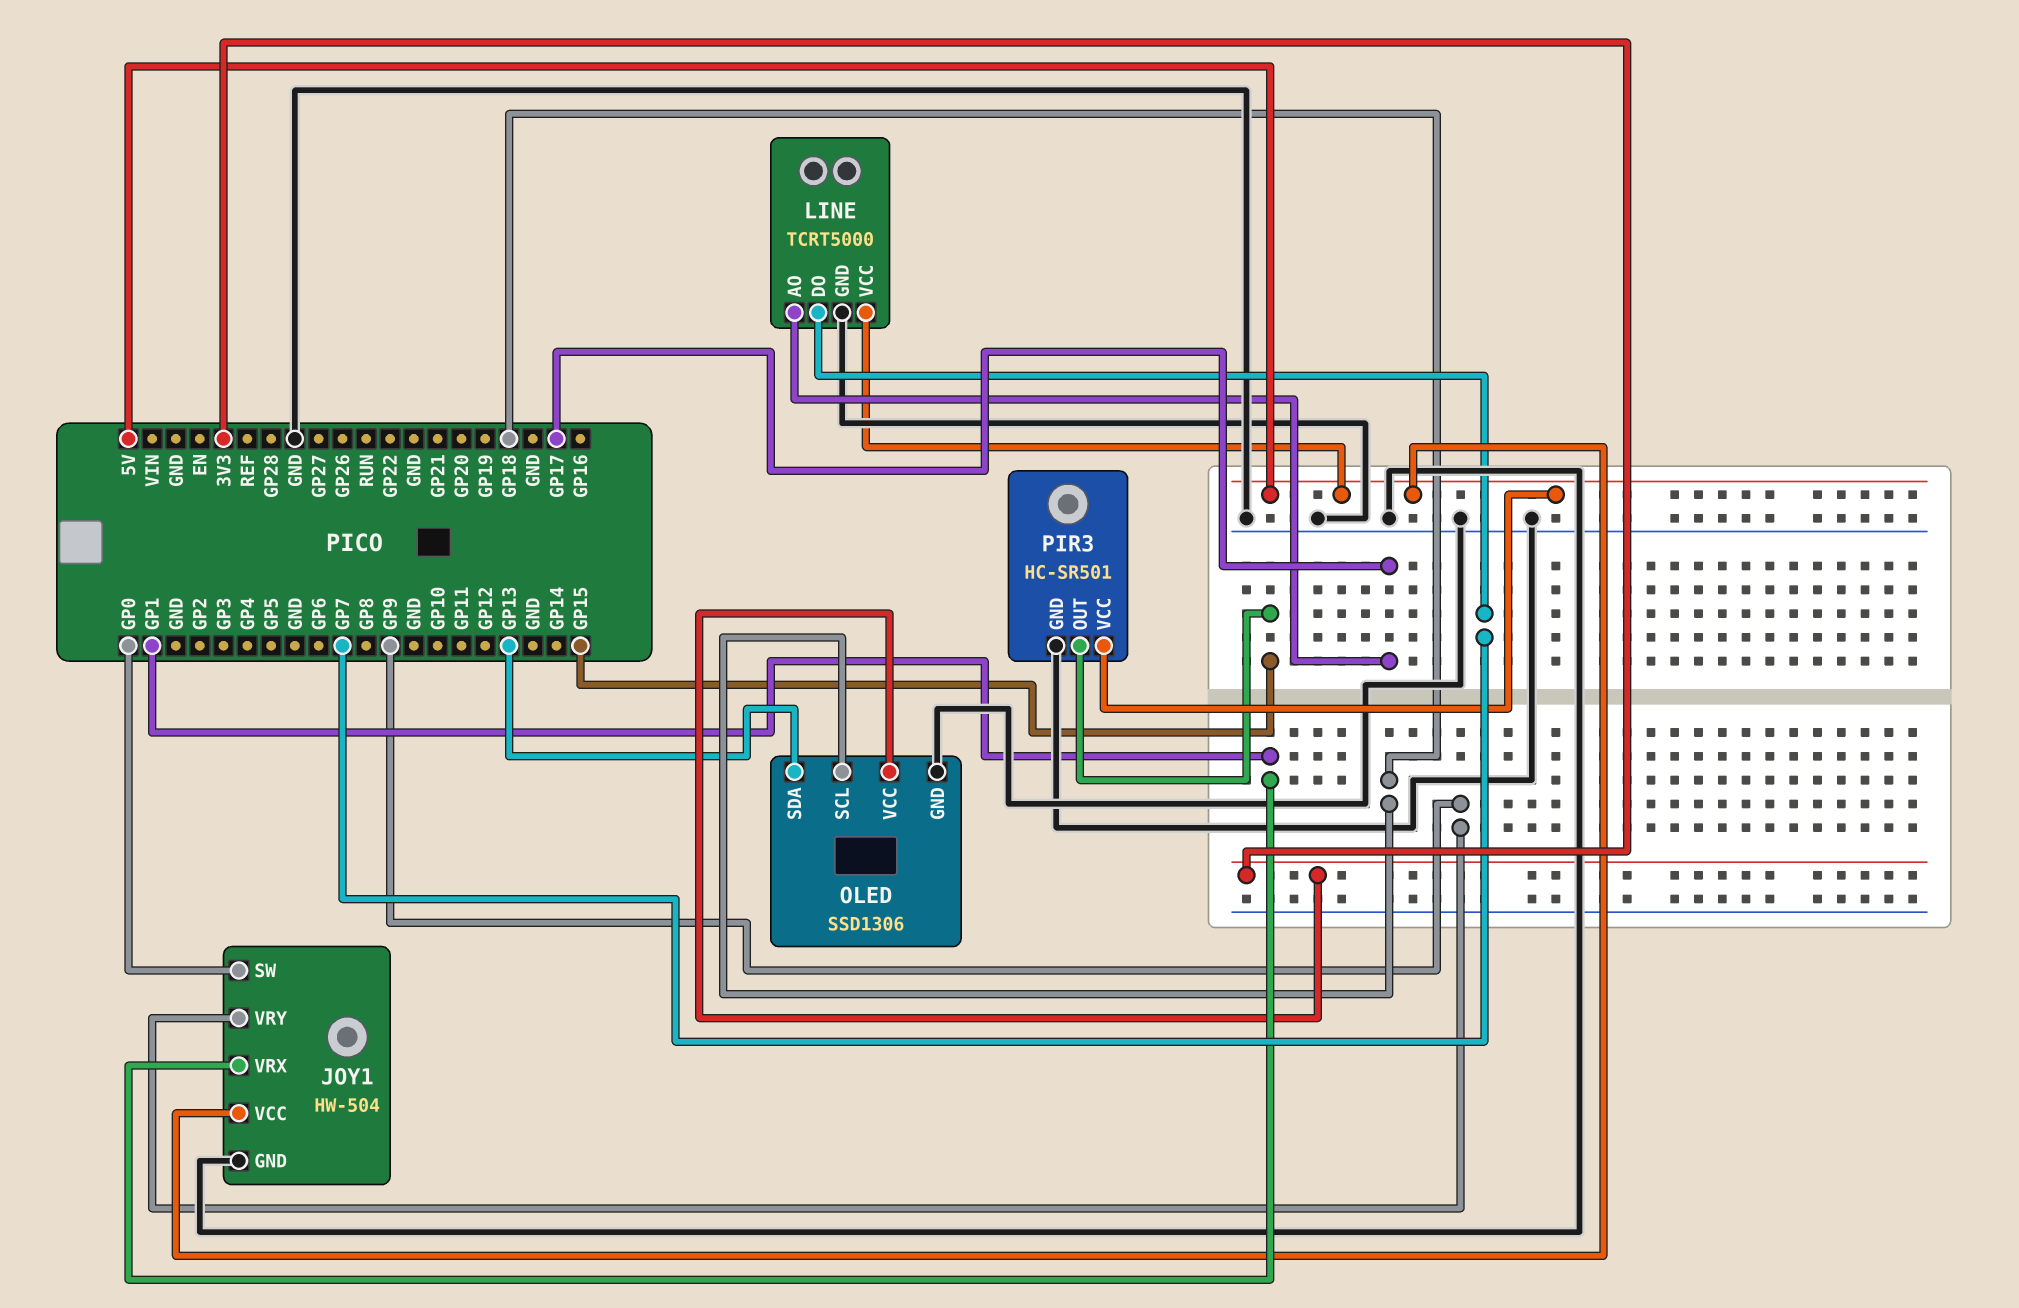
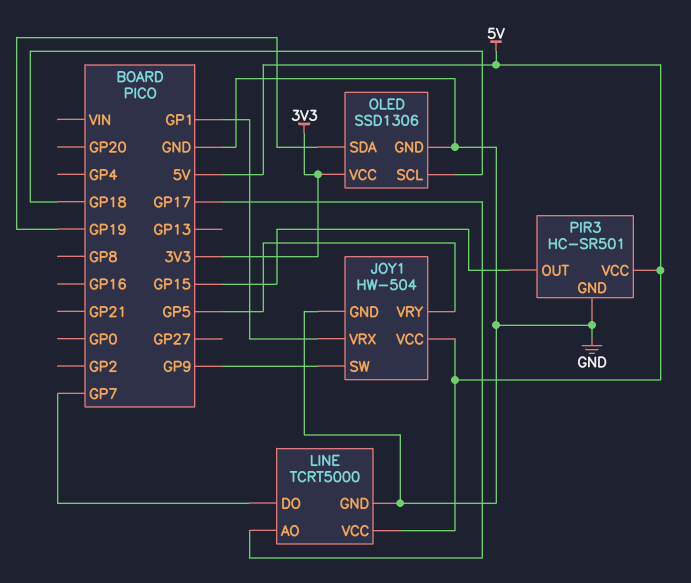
JOY1 pin SW: GP0 -> GP9
JOY1 pin VRY: GP9 -> GP5
OLED pin SDA: GP13 -> GP19

